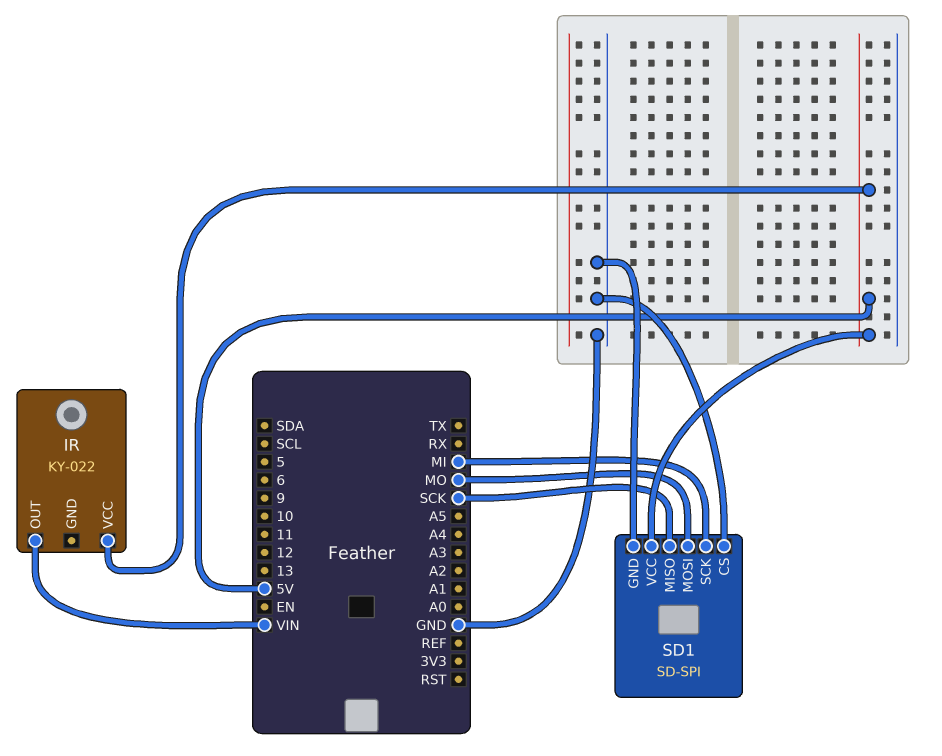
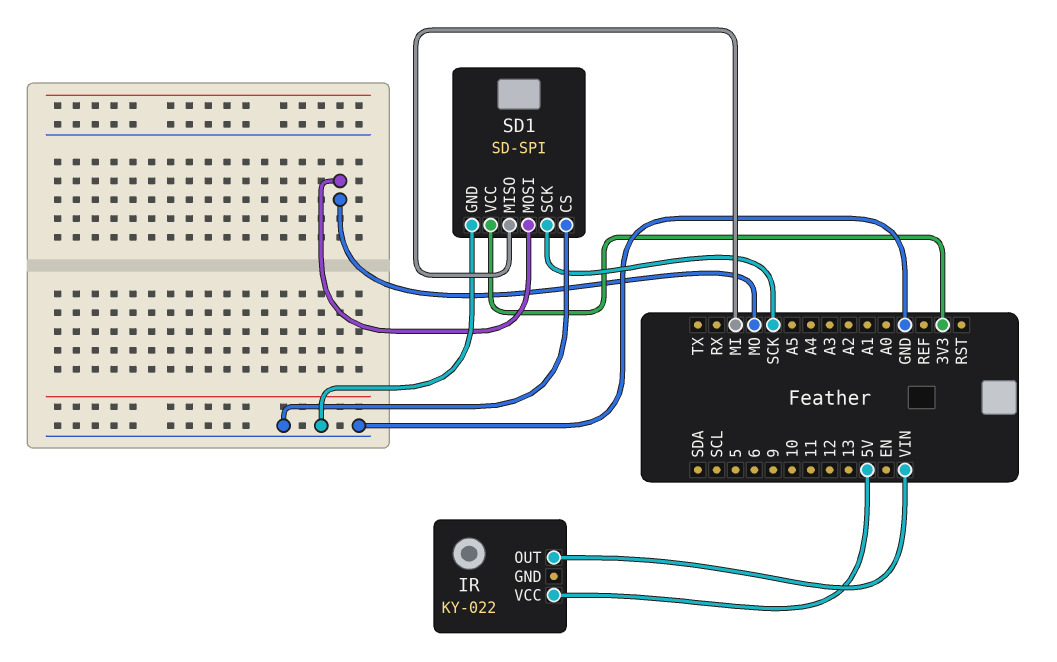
SD1 pin MISO: SCK -> MI
SD1 pin SCK: MI -> SCK
SD1 pin VCC: 5V -> 3V3

